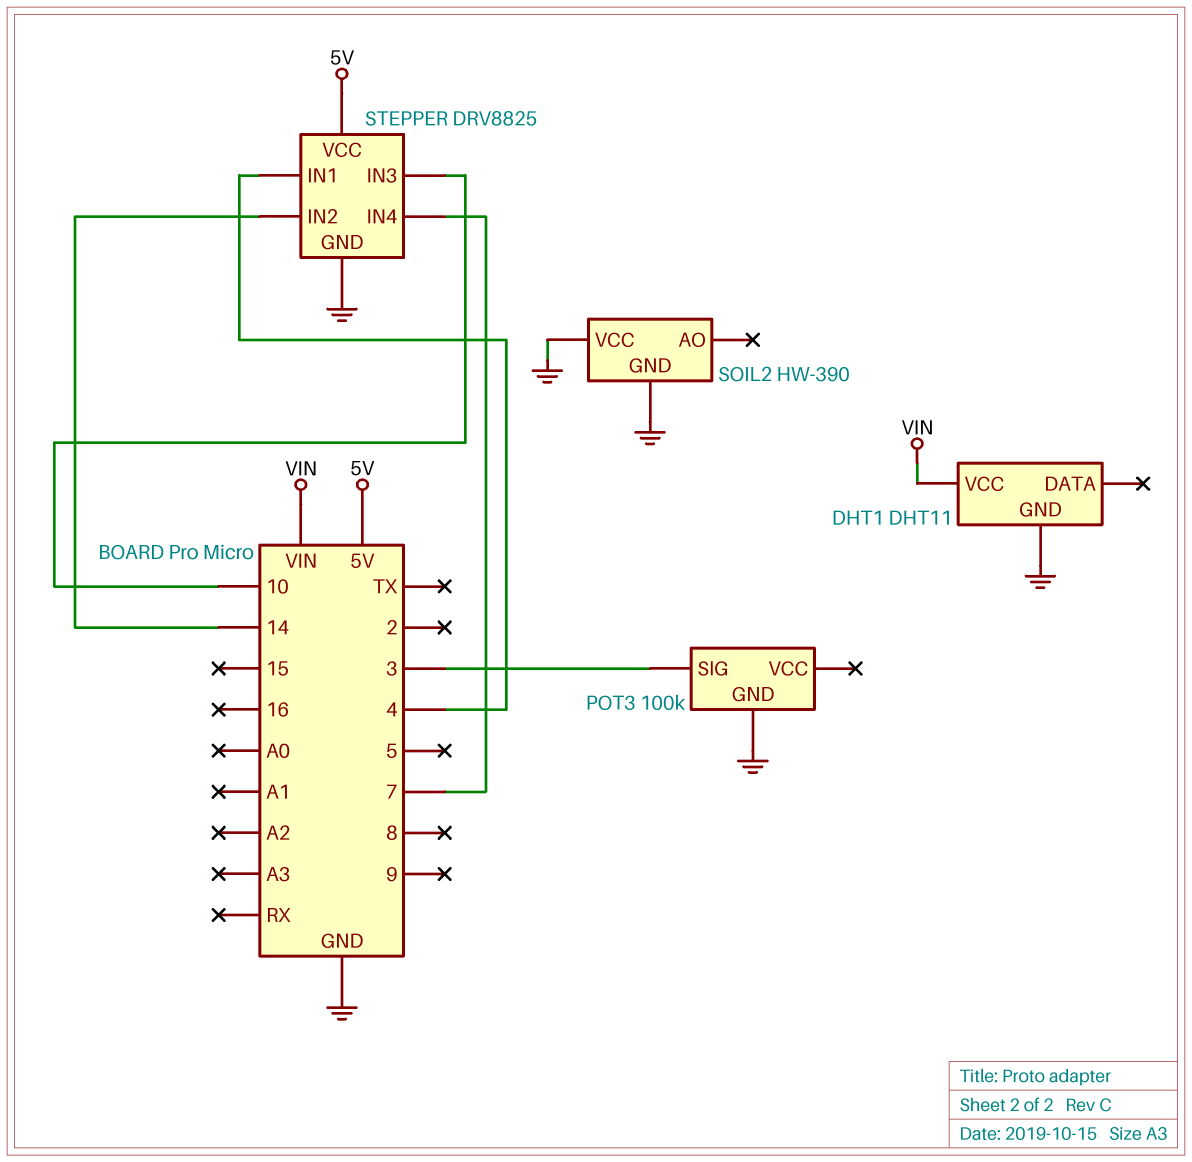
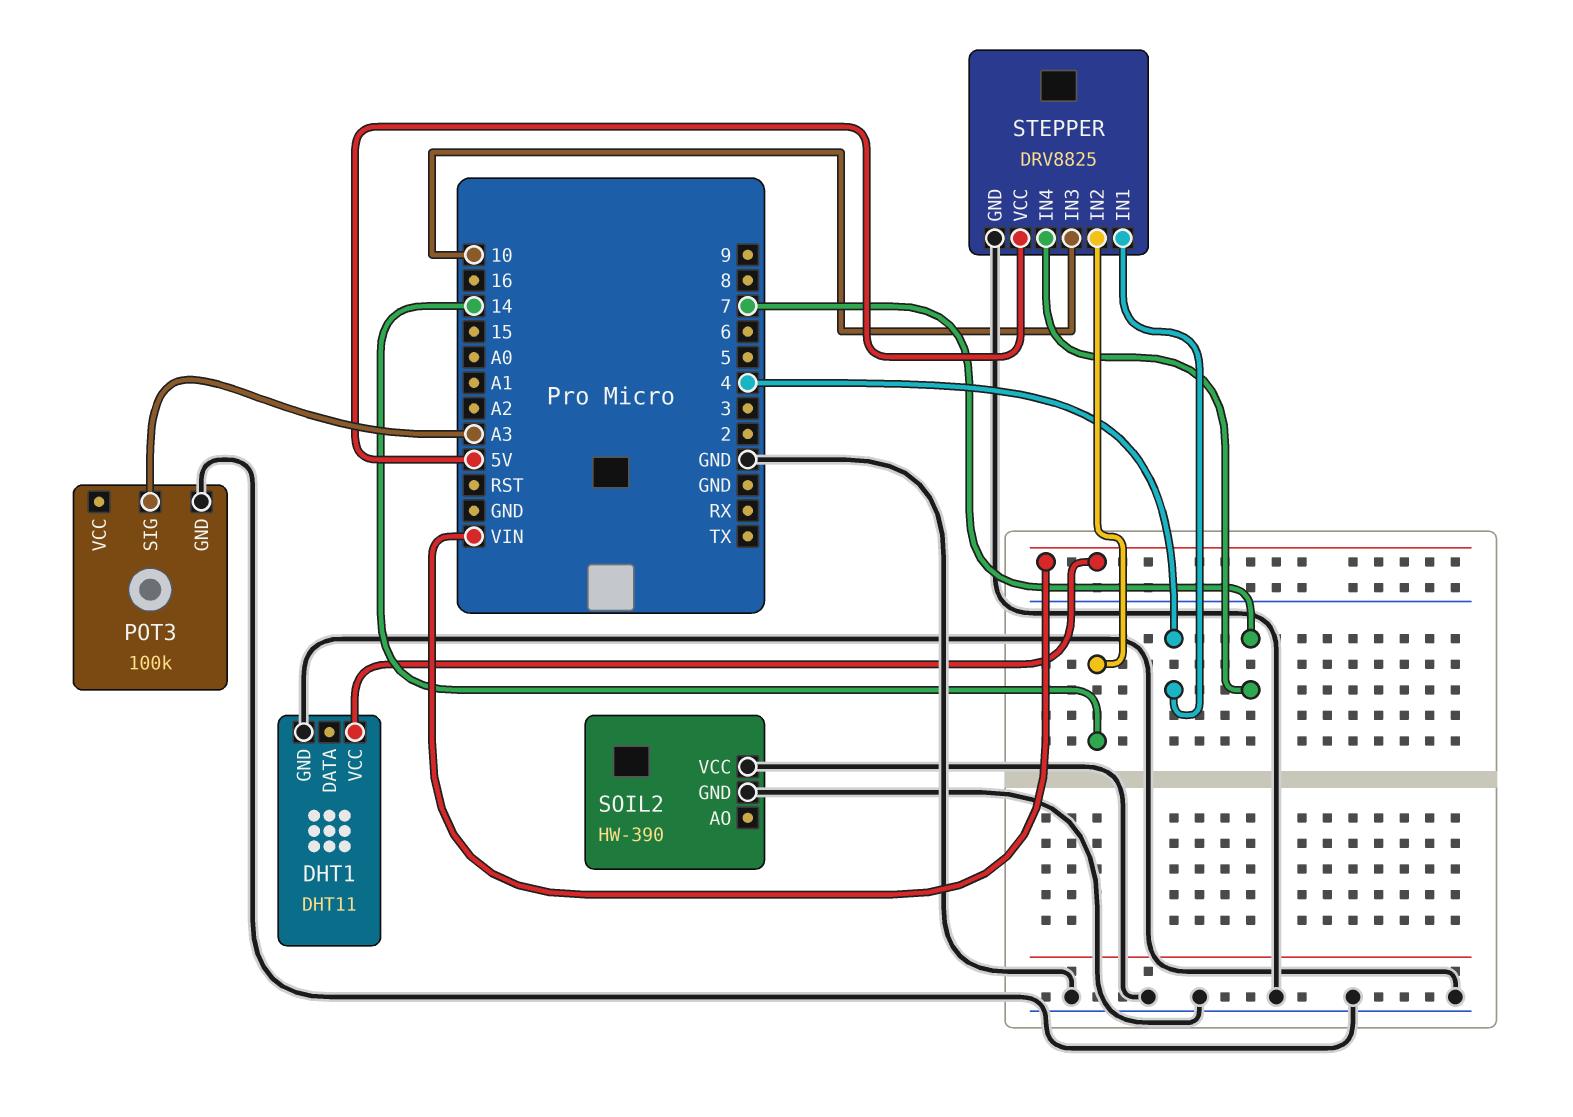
POT3 pin SIG: 3 -> A3

